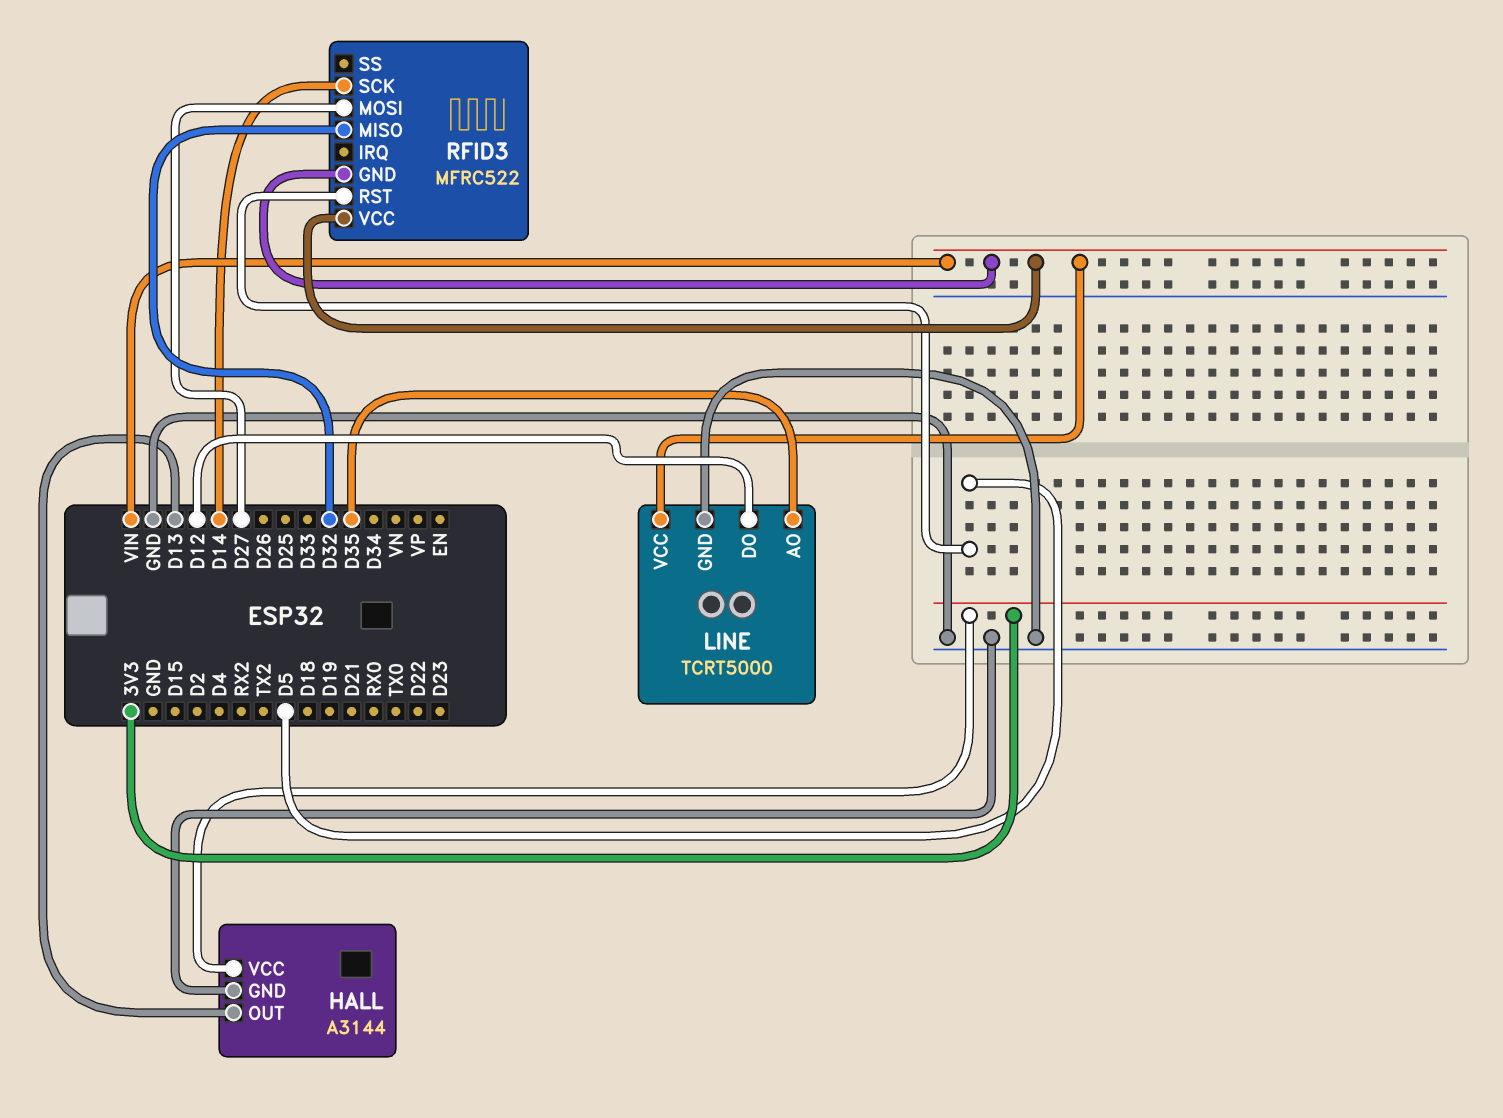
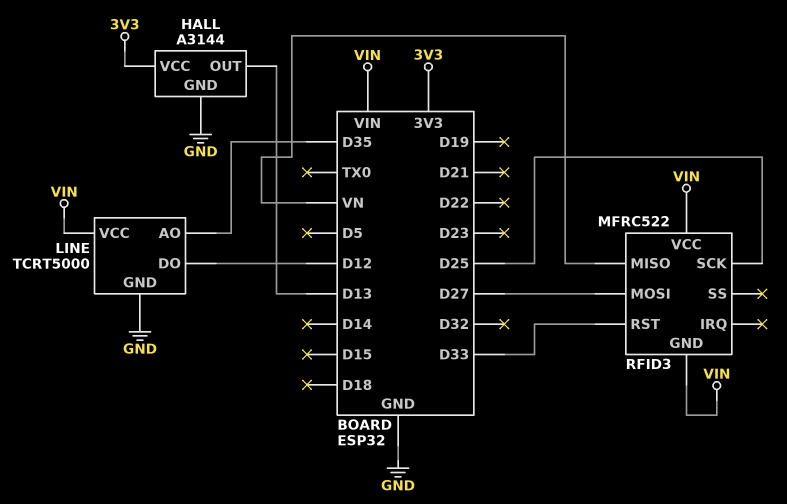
RFID3 pin MISO: D32 -> VN
RFID3 pin RST: D5 -> D33
RFID3 pin SCK: D14 -> D25

